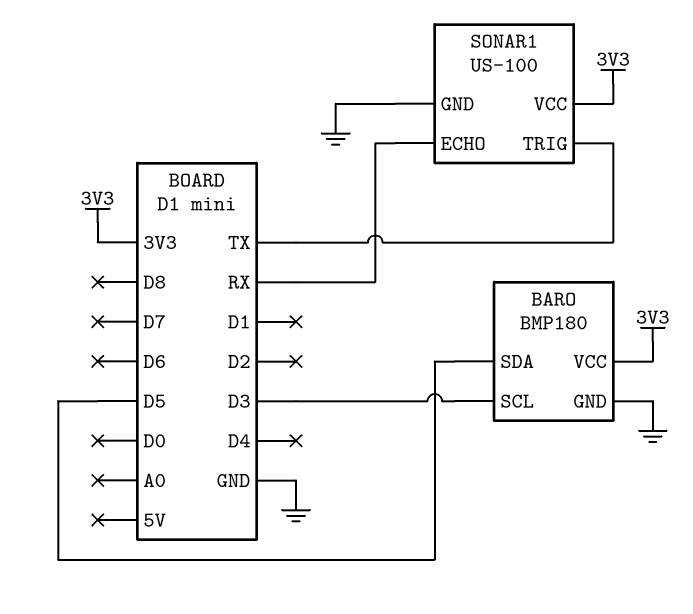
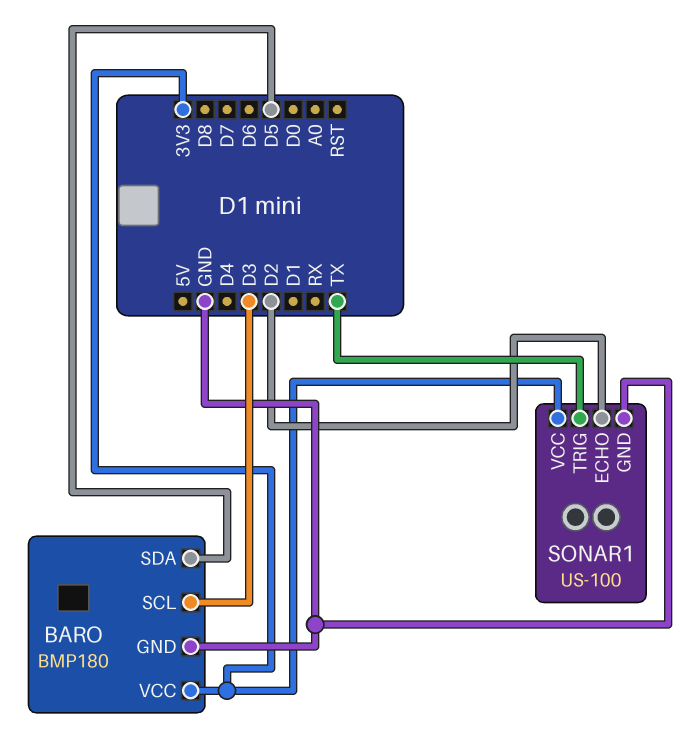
SONAR1 pin ECHO: RX -> D2

